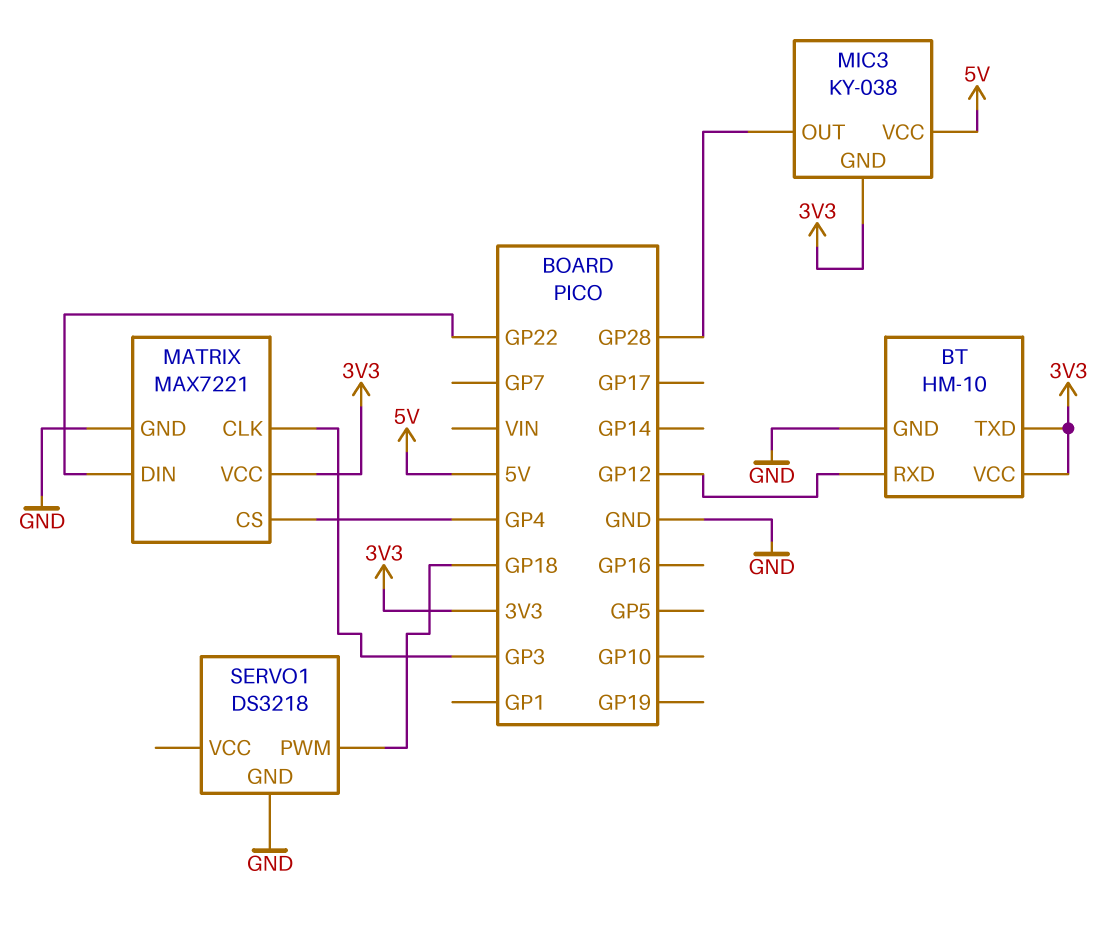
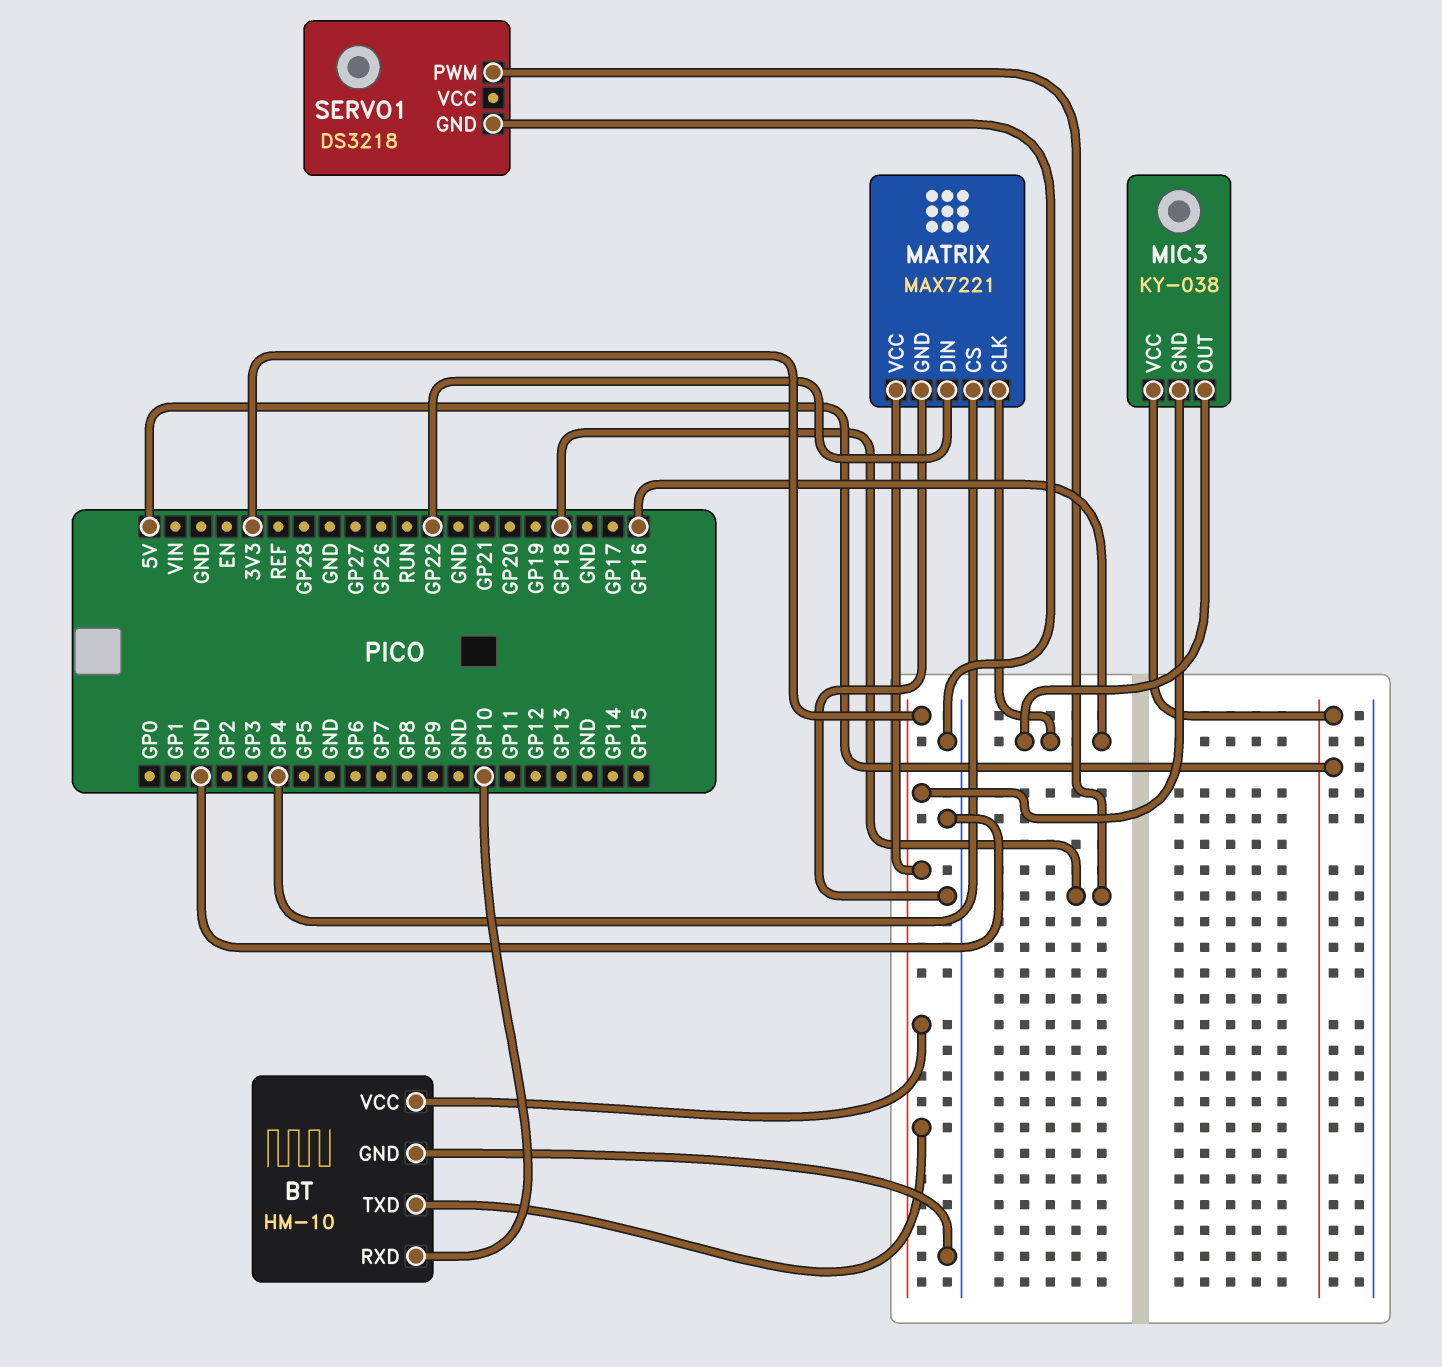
BT pin RXD: GP12 -> GP10
MATRIX pin CLK: GP3 -> GP16
MIC3 pin OUT: GP28 -> GP16

